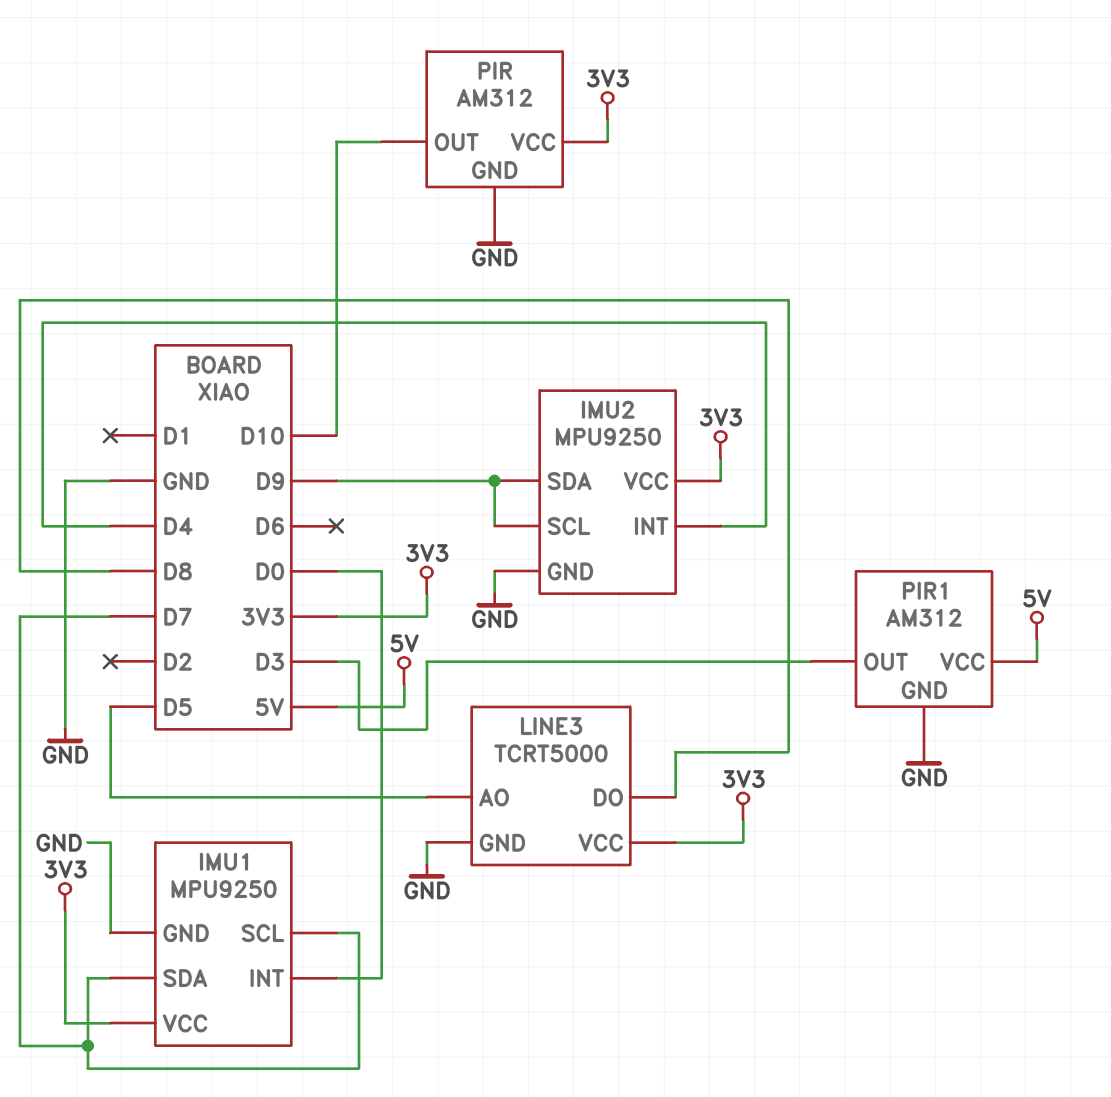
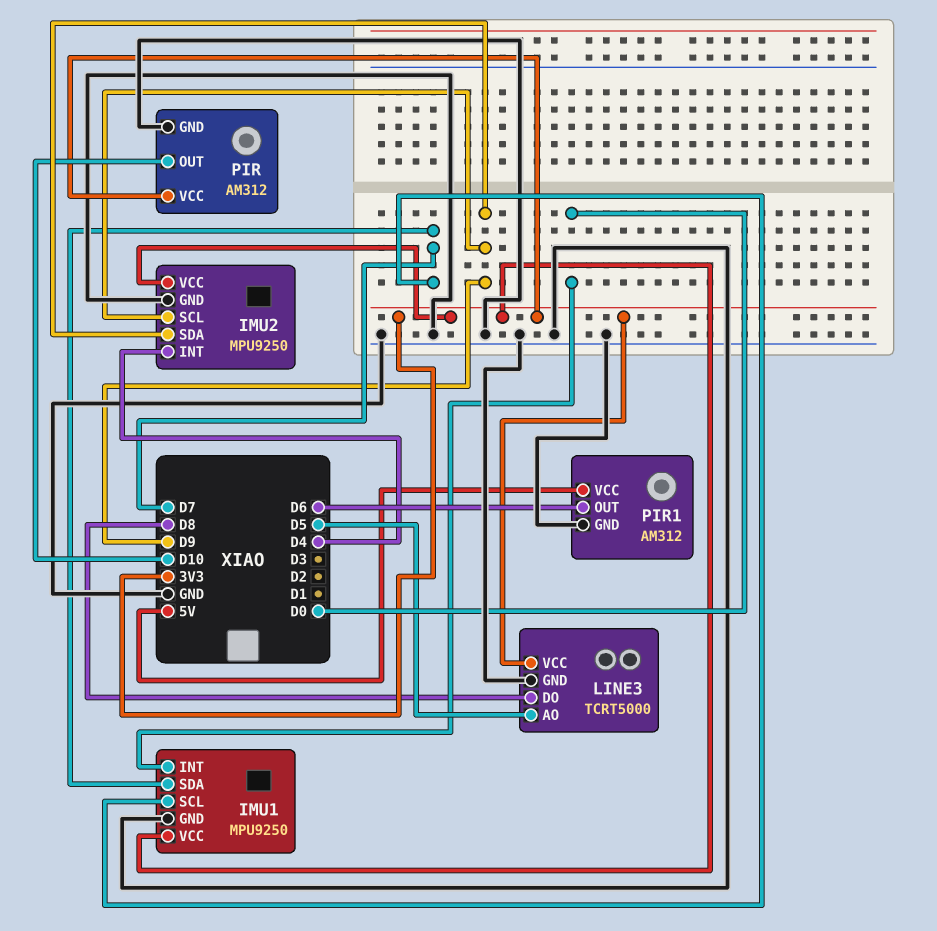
PIR1 pin OUT: D3 -> D6

